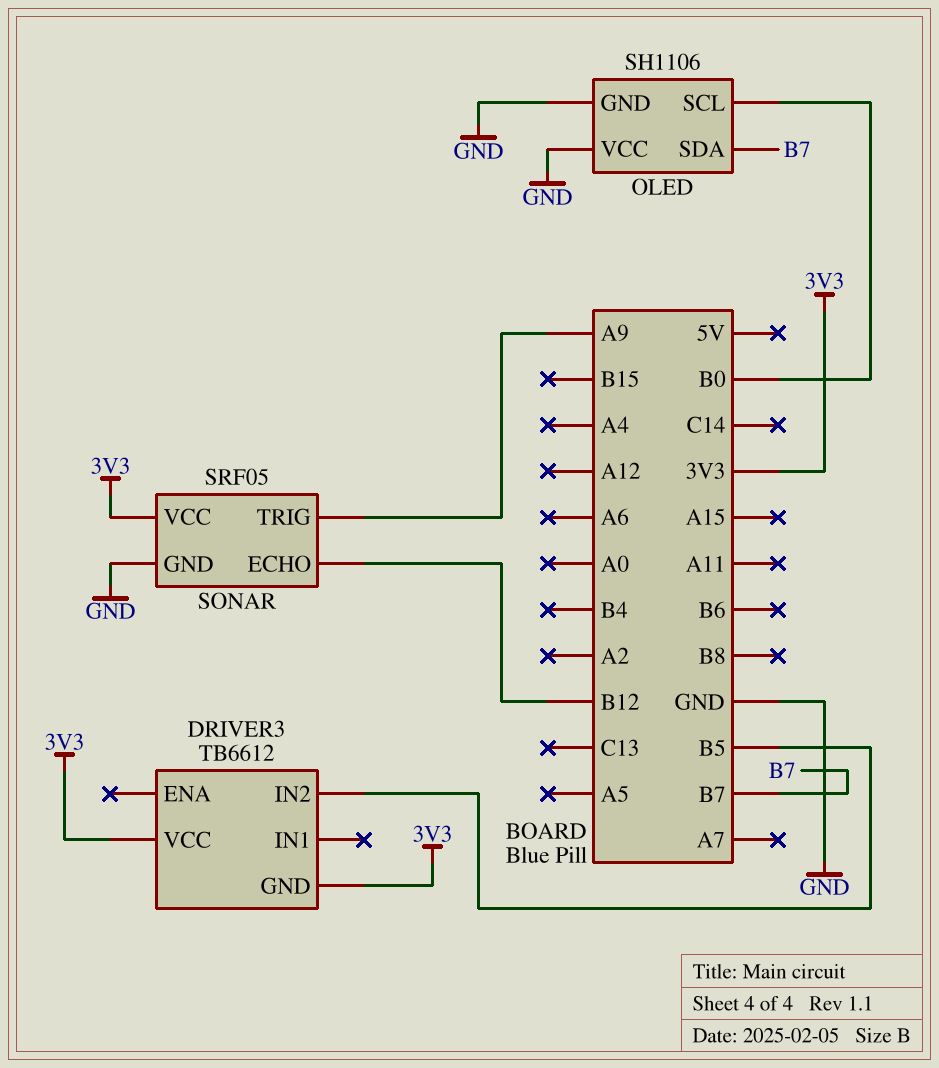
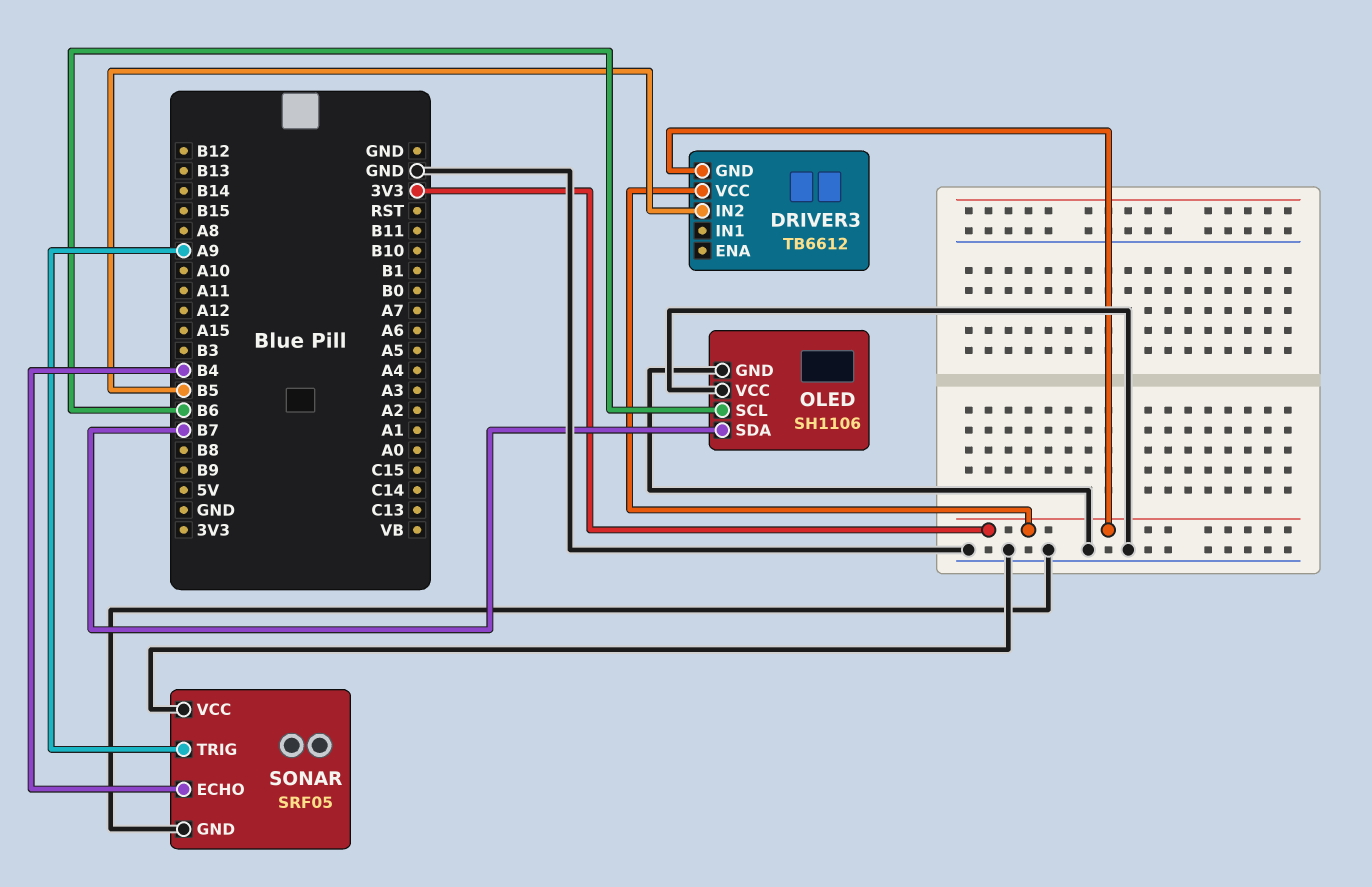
OLED pin SCL: B0 -> B6
SONAR pin ECHO: B12 -> B4
SONAR pin VCC: 3V3 -> GND

